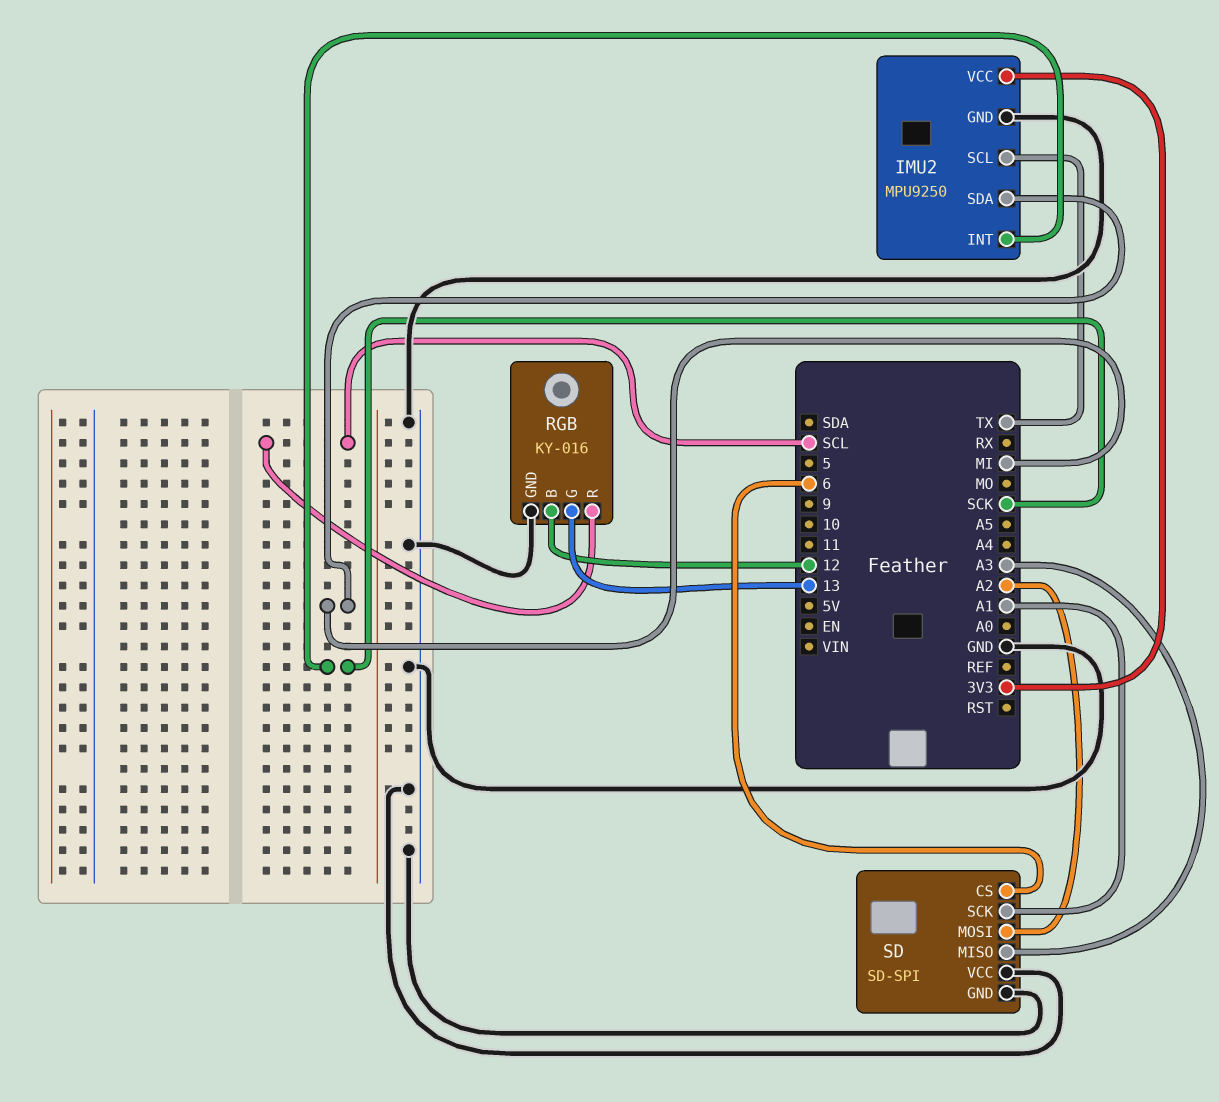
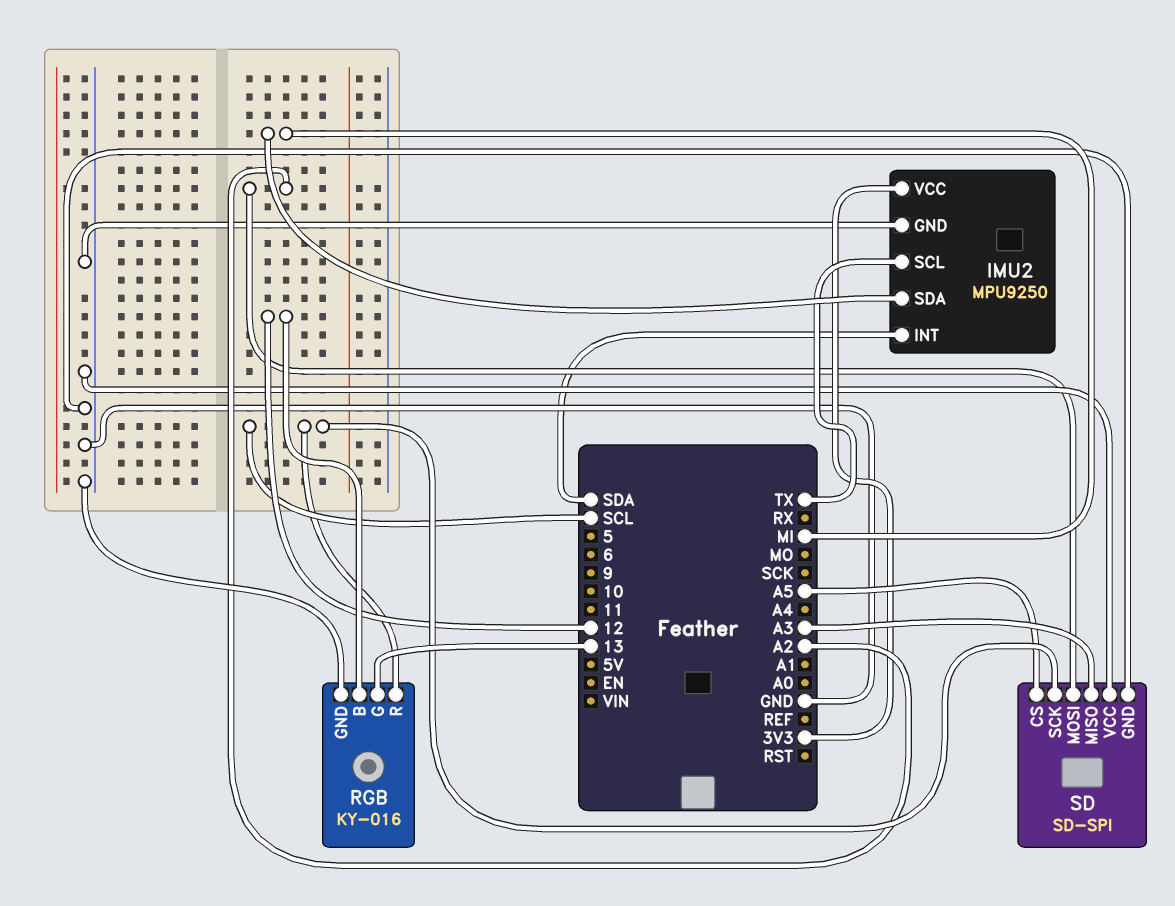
IMU2 pin INT: SCK -> SDA
SD pin CS: 6 -> A5
SD pin SCK: A1 -> SCL

